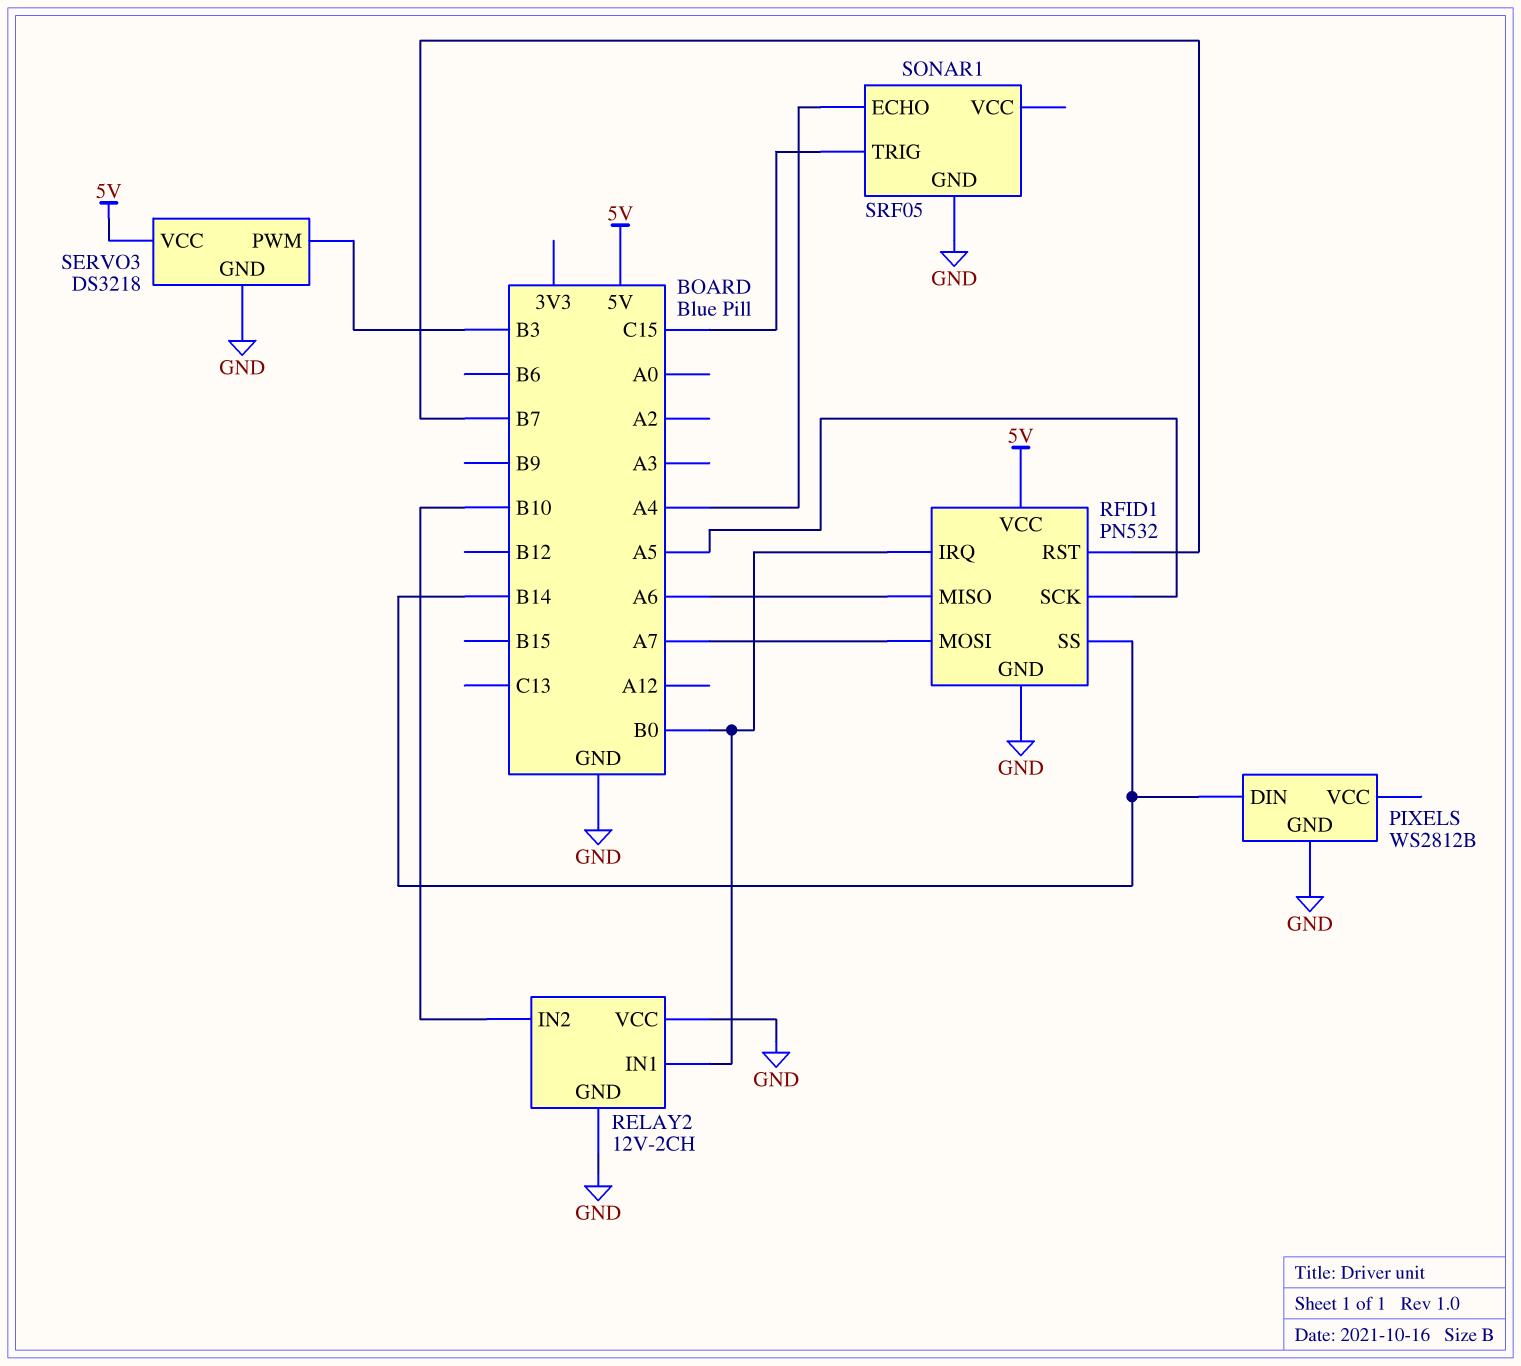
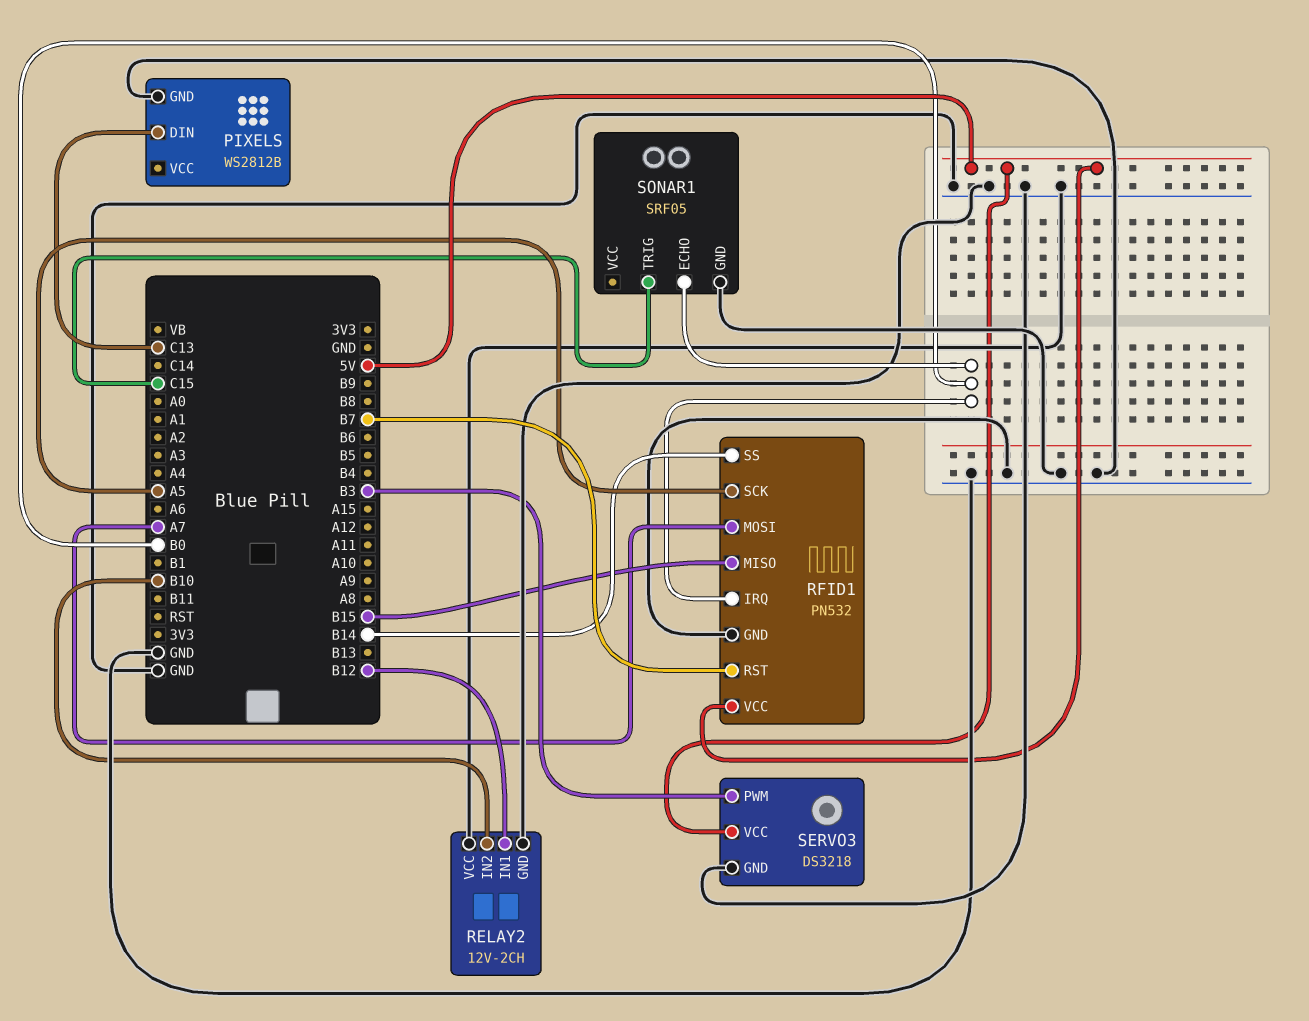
PIXELS pin DIN: B14 -> C13
RELAY2 pin IN1: B0 -> B12
RFID1 pin MISO: A6 -> B15
SONAR1 pin ECHO: A4 -> B0

